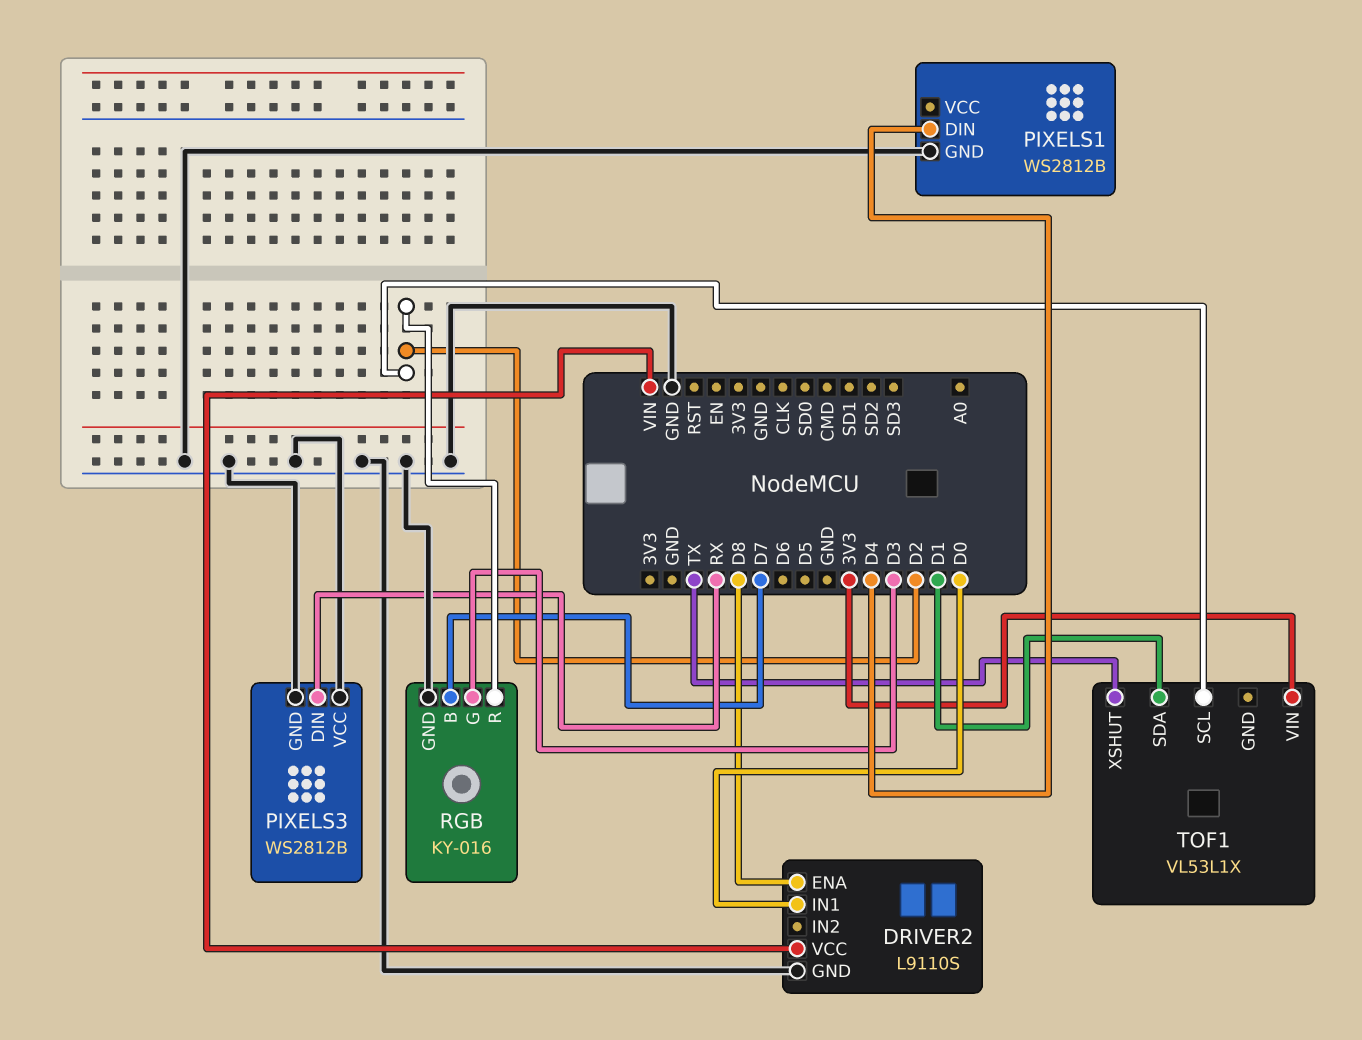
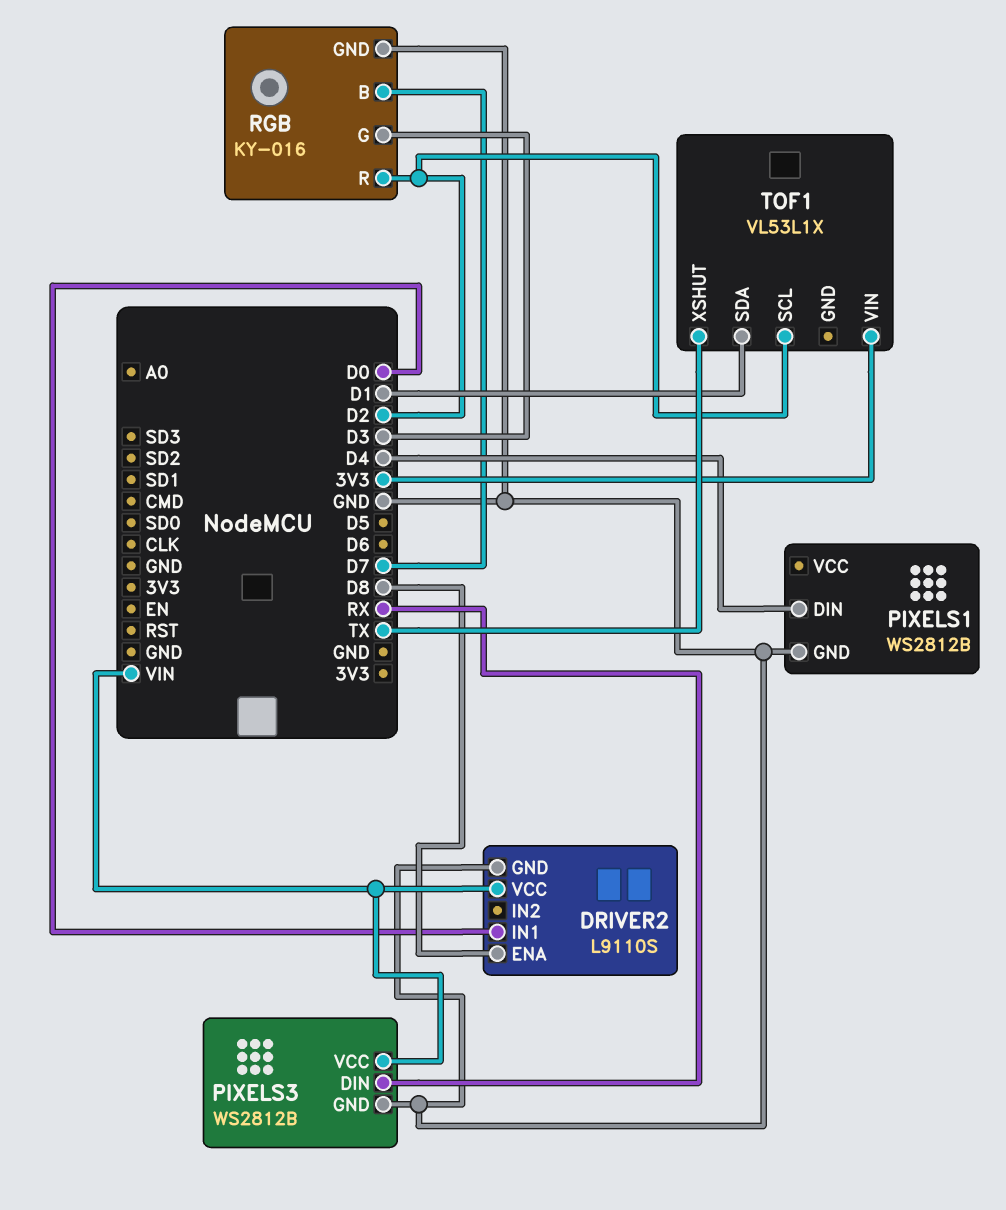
PIXELS3 pin VCC: GND -> VIN

